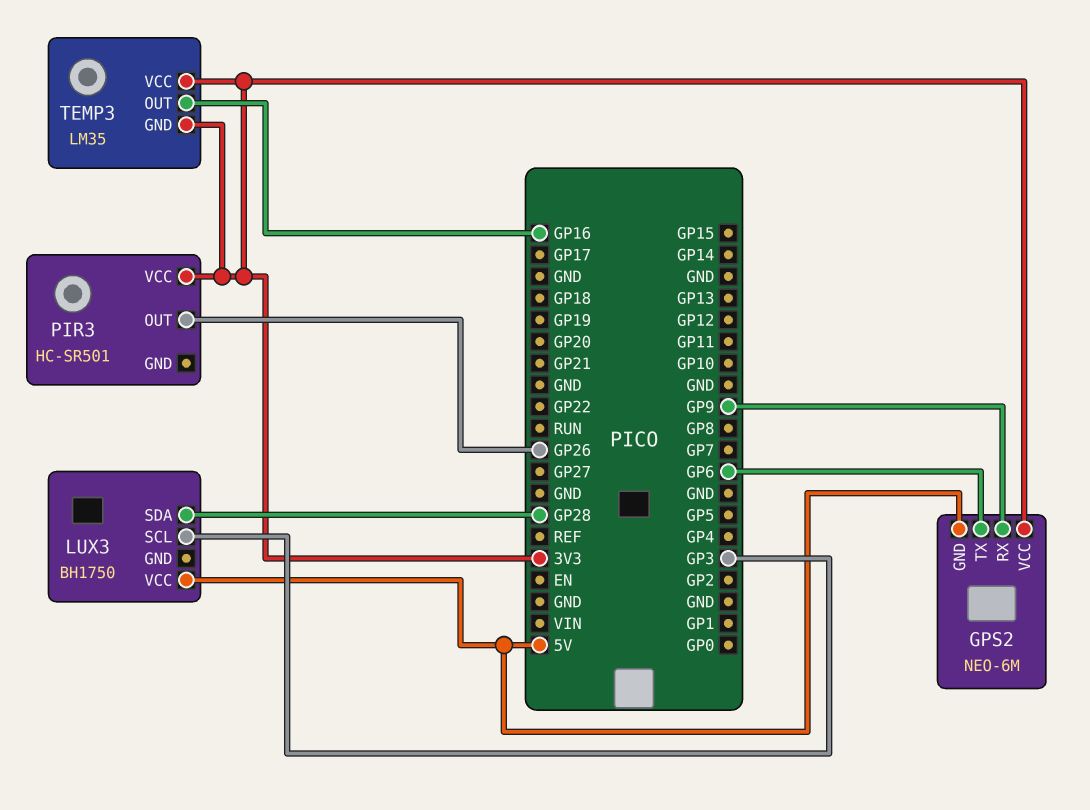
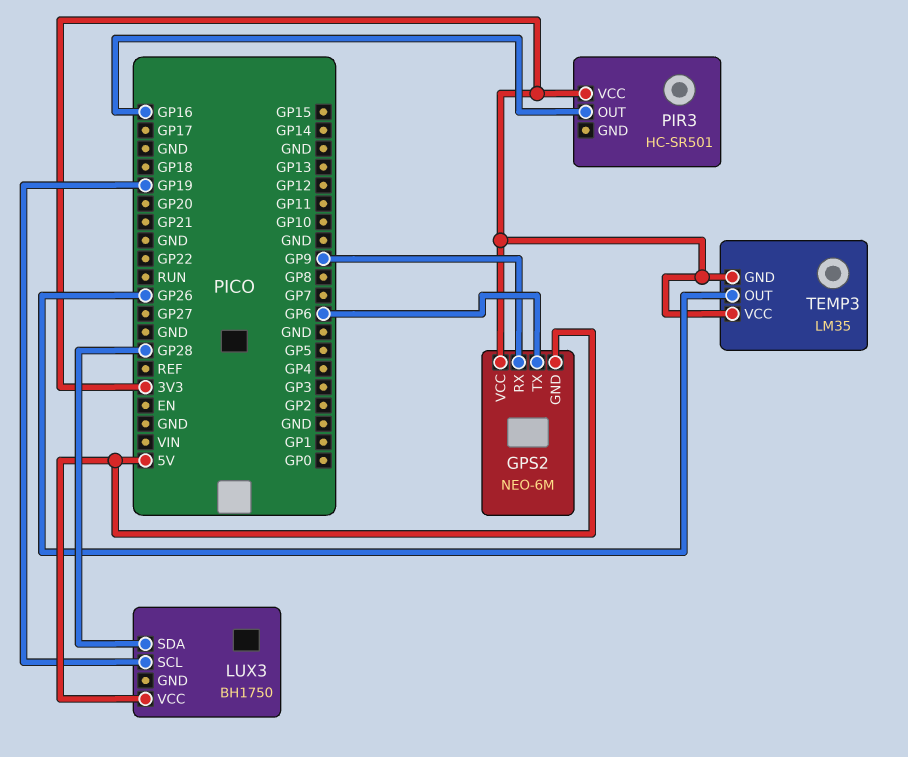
LUX3 pin SCL: GP3 -> GP19
PIR3 pin OUT: GP26 -> GP16
TEMP3 pin OUT: GP16 -> GP26

